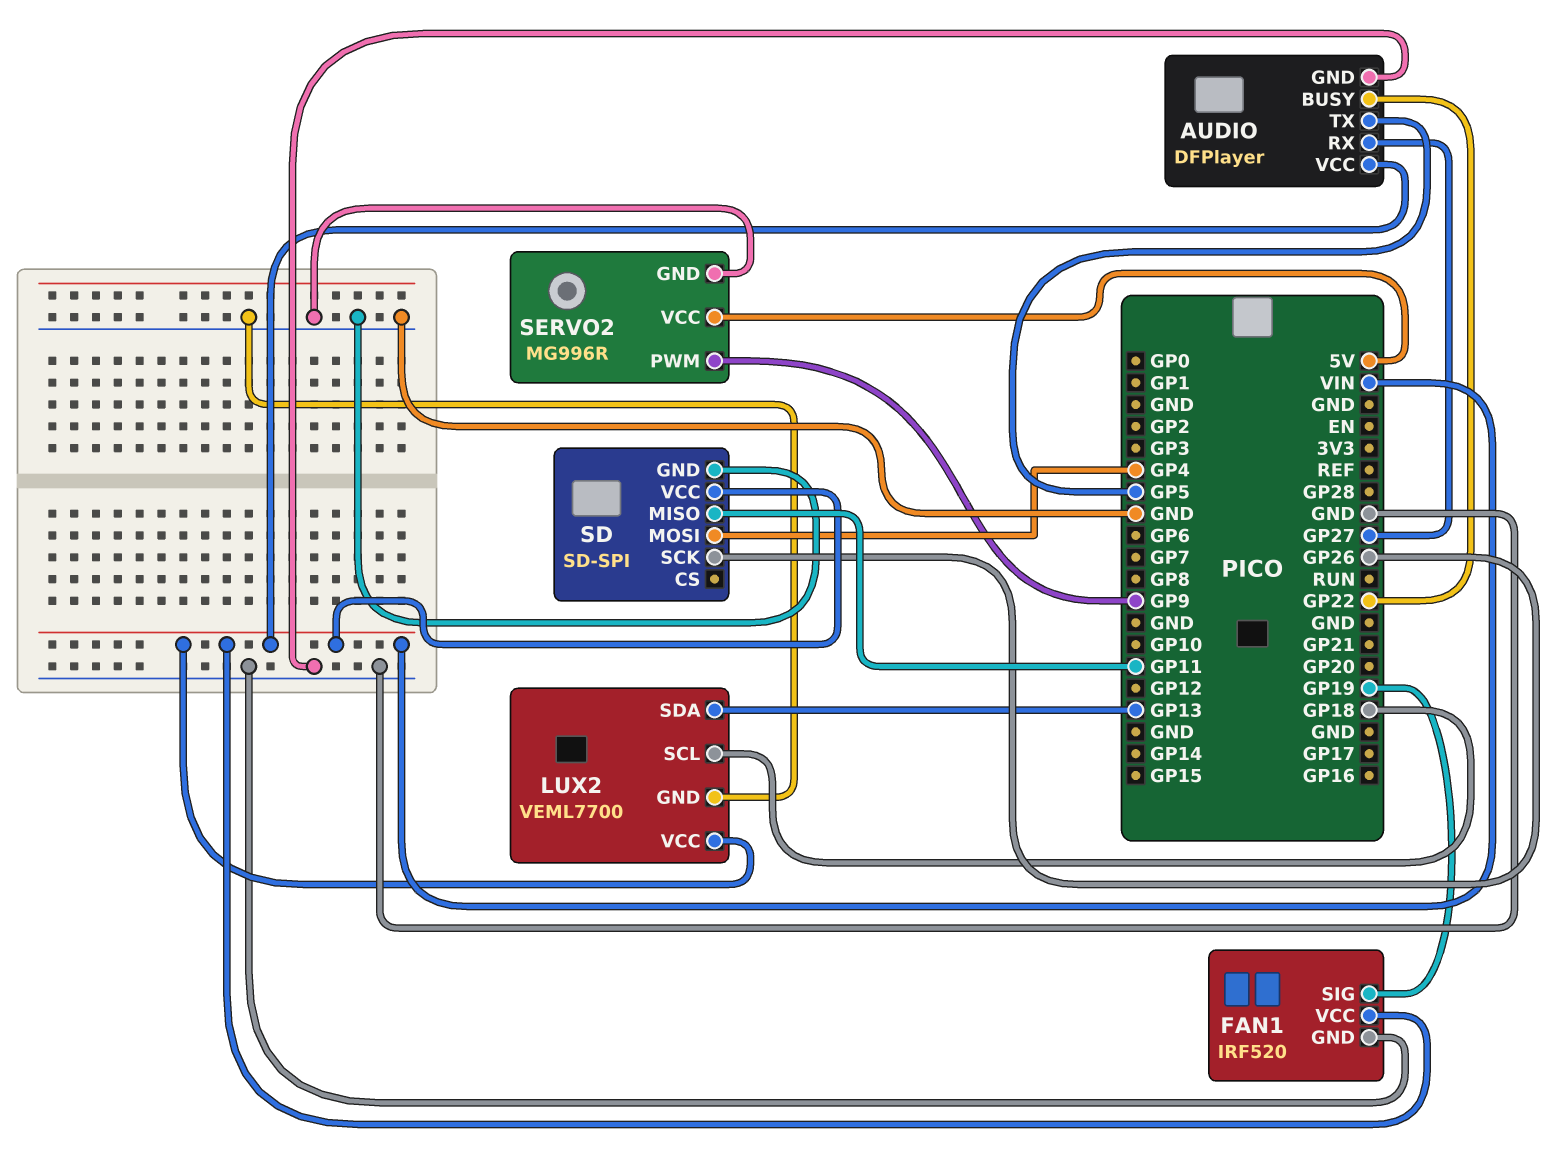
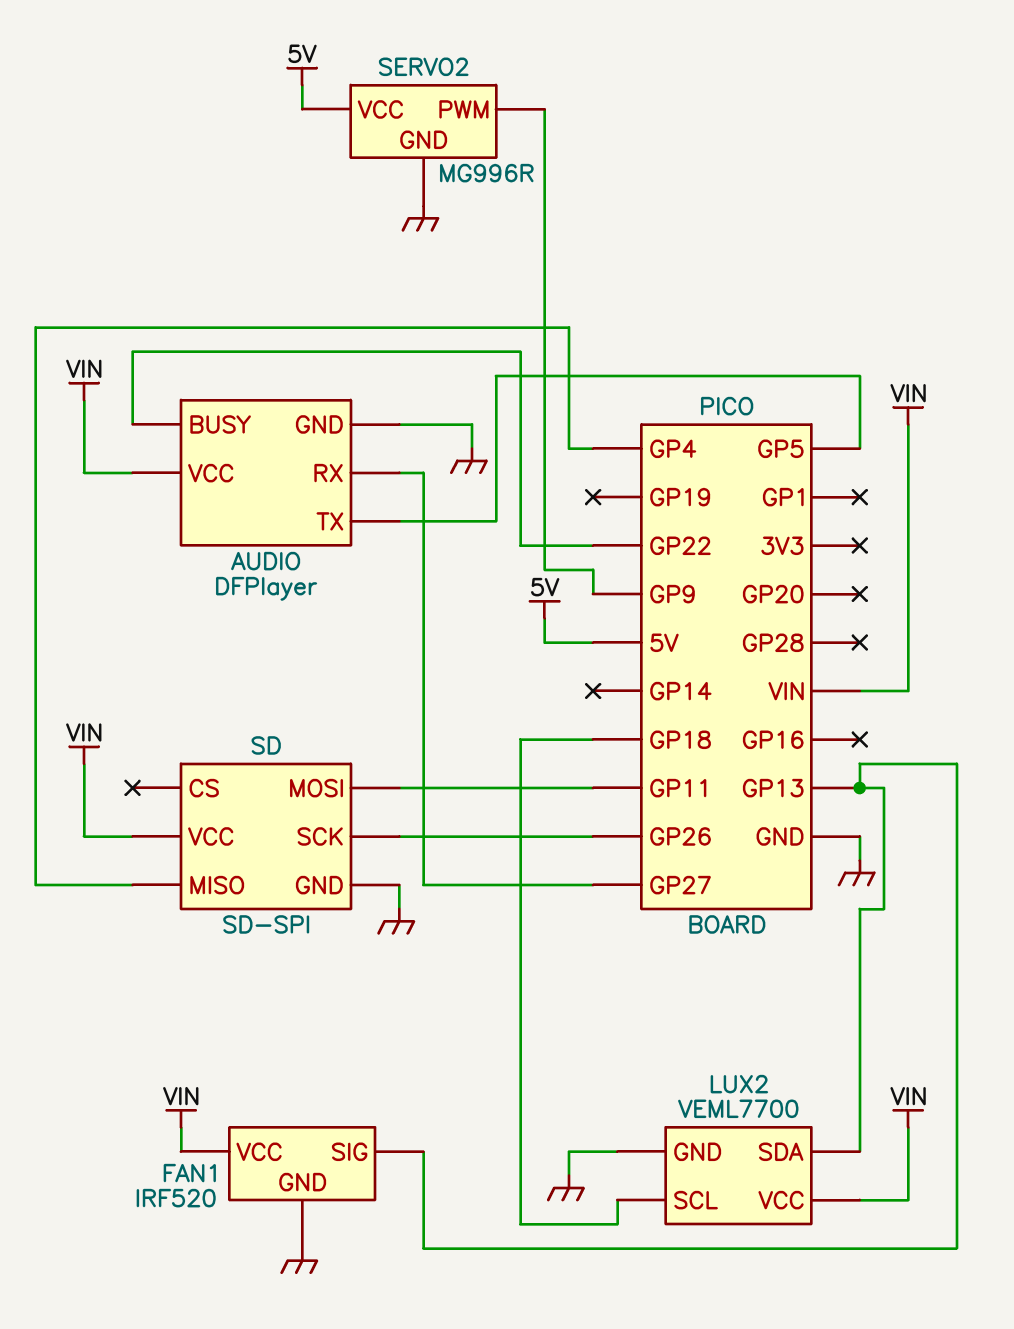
FAN1 pin SIG: GP19 -> GP13
SD pin MISO: GP11 -> GP4
SD pin MOSI: GP4 -> GP11

